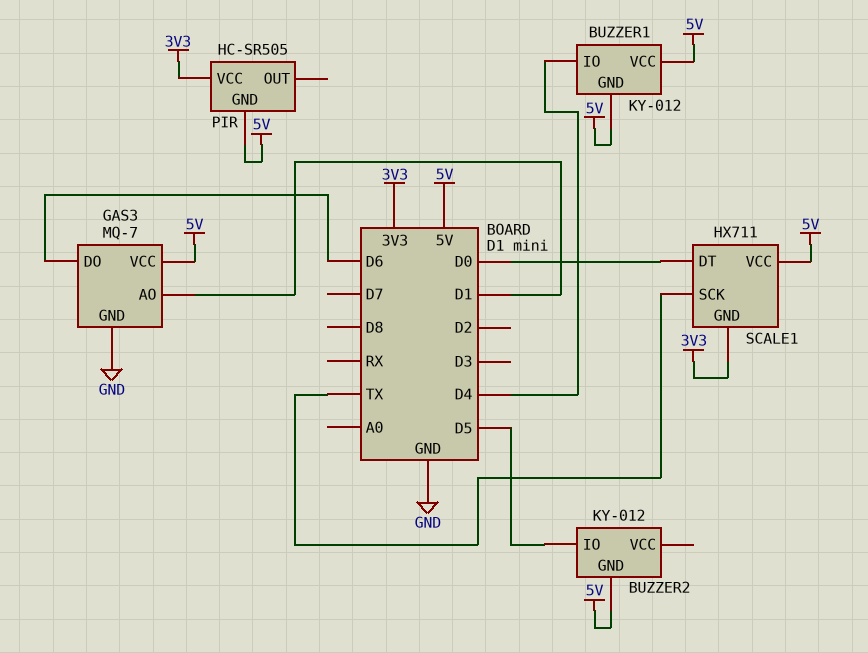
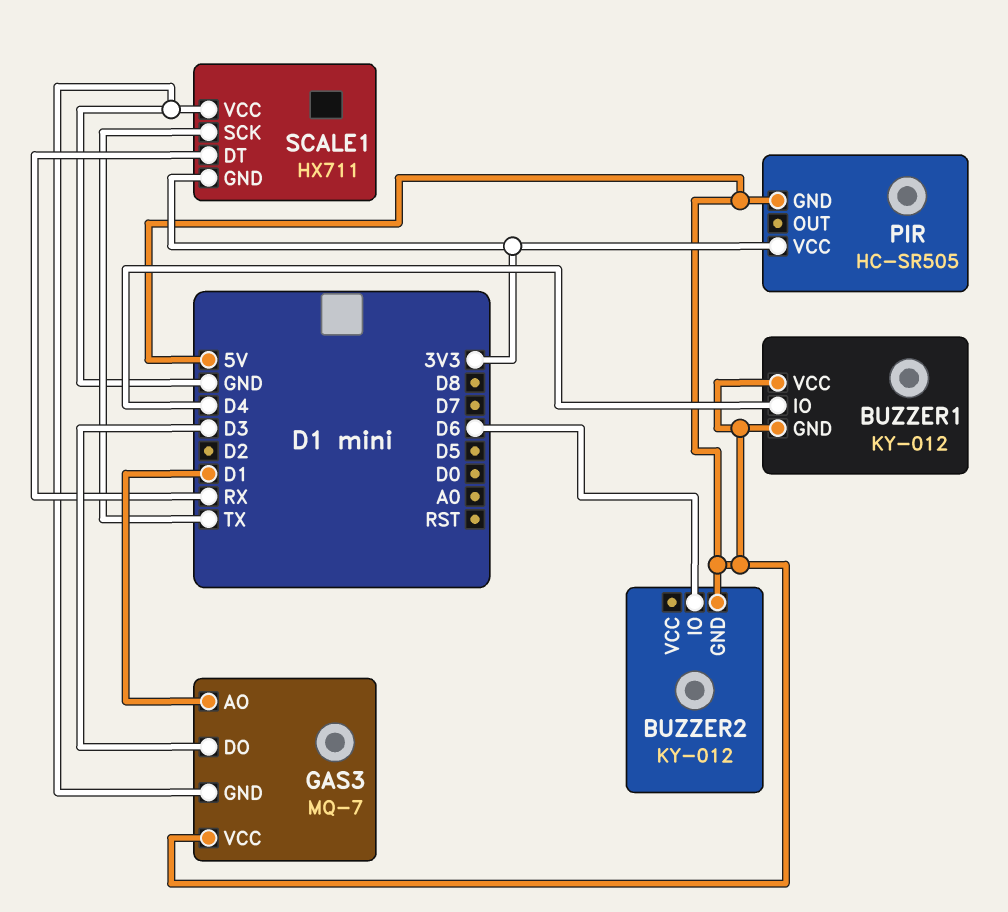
BUZZER2 pin IO: D5 -> D6
GAS3 pin DO: D6 -> D3
SCALE1 pin DT: D0 -> RX
SCALE1 pin VCC: 5V -> GND

